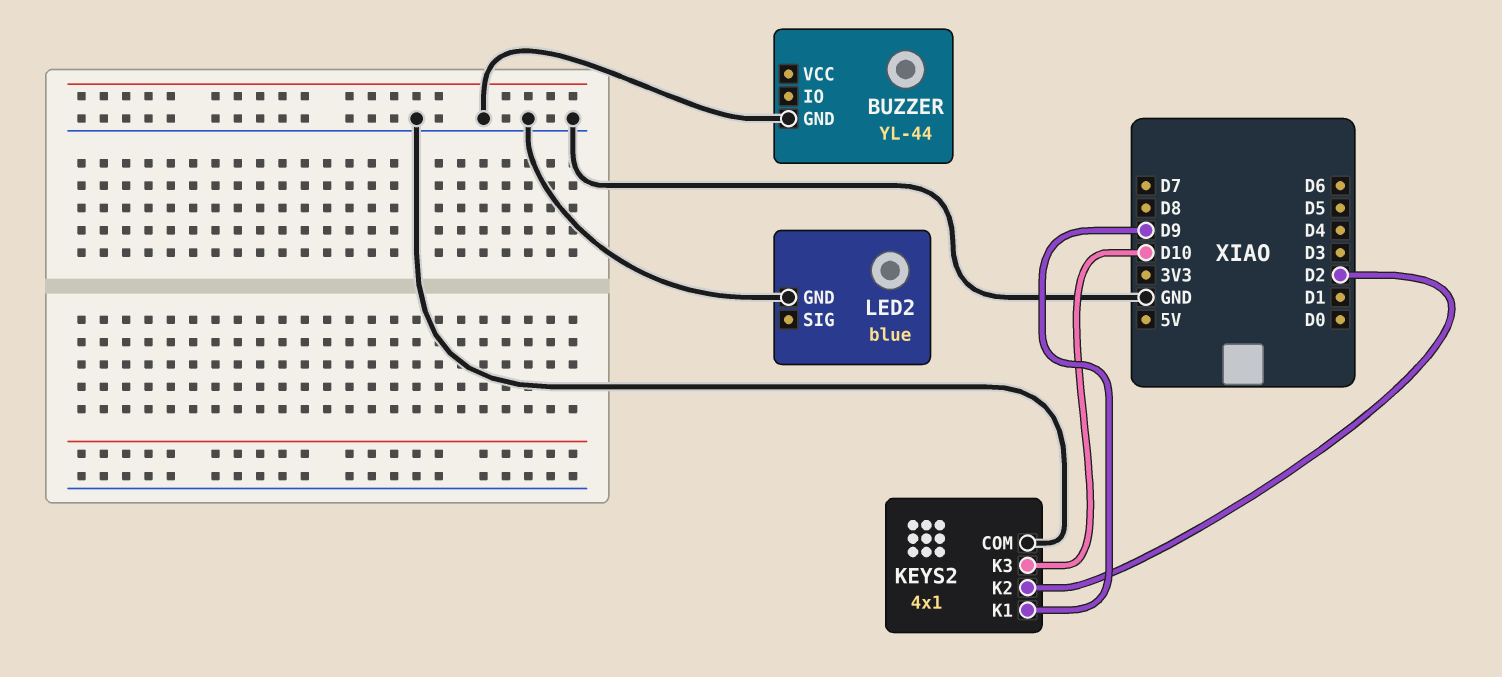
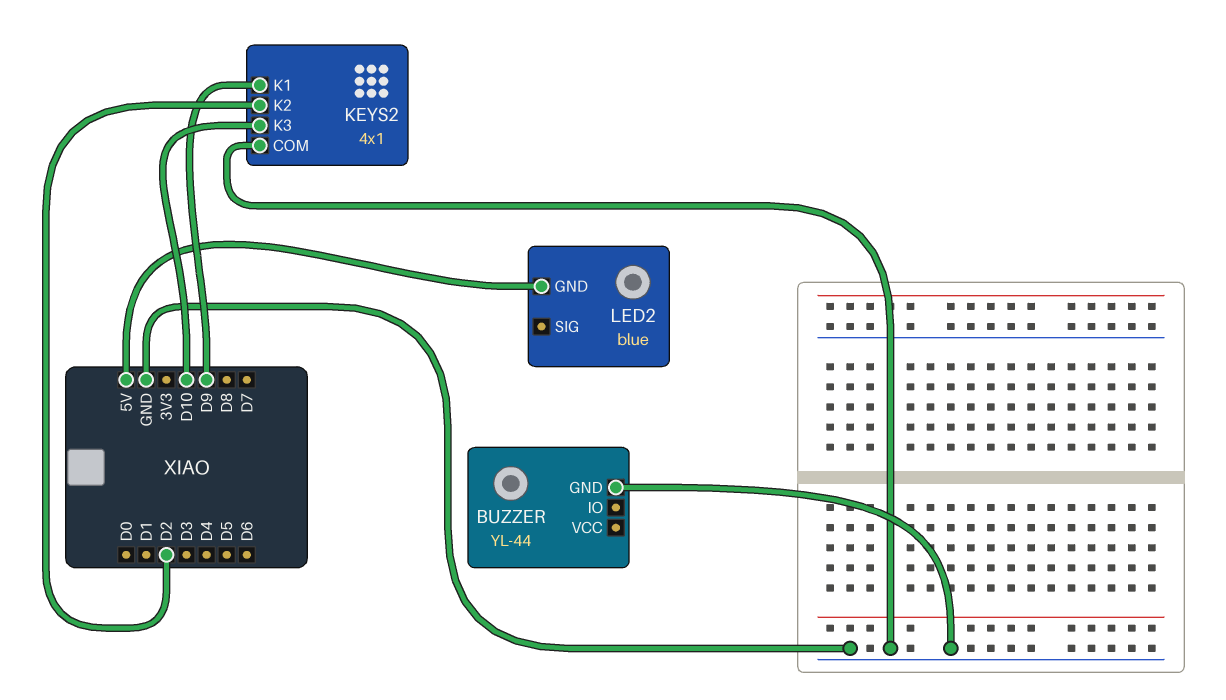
LED2 pin GND: GND -> 5V

